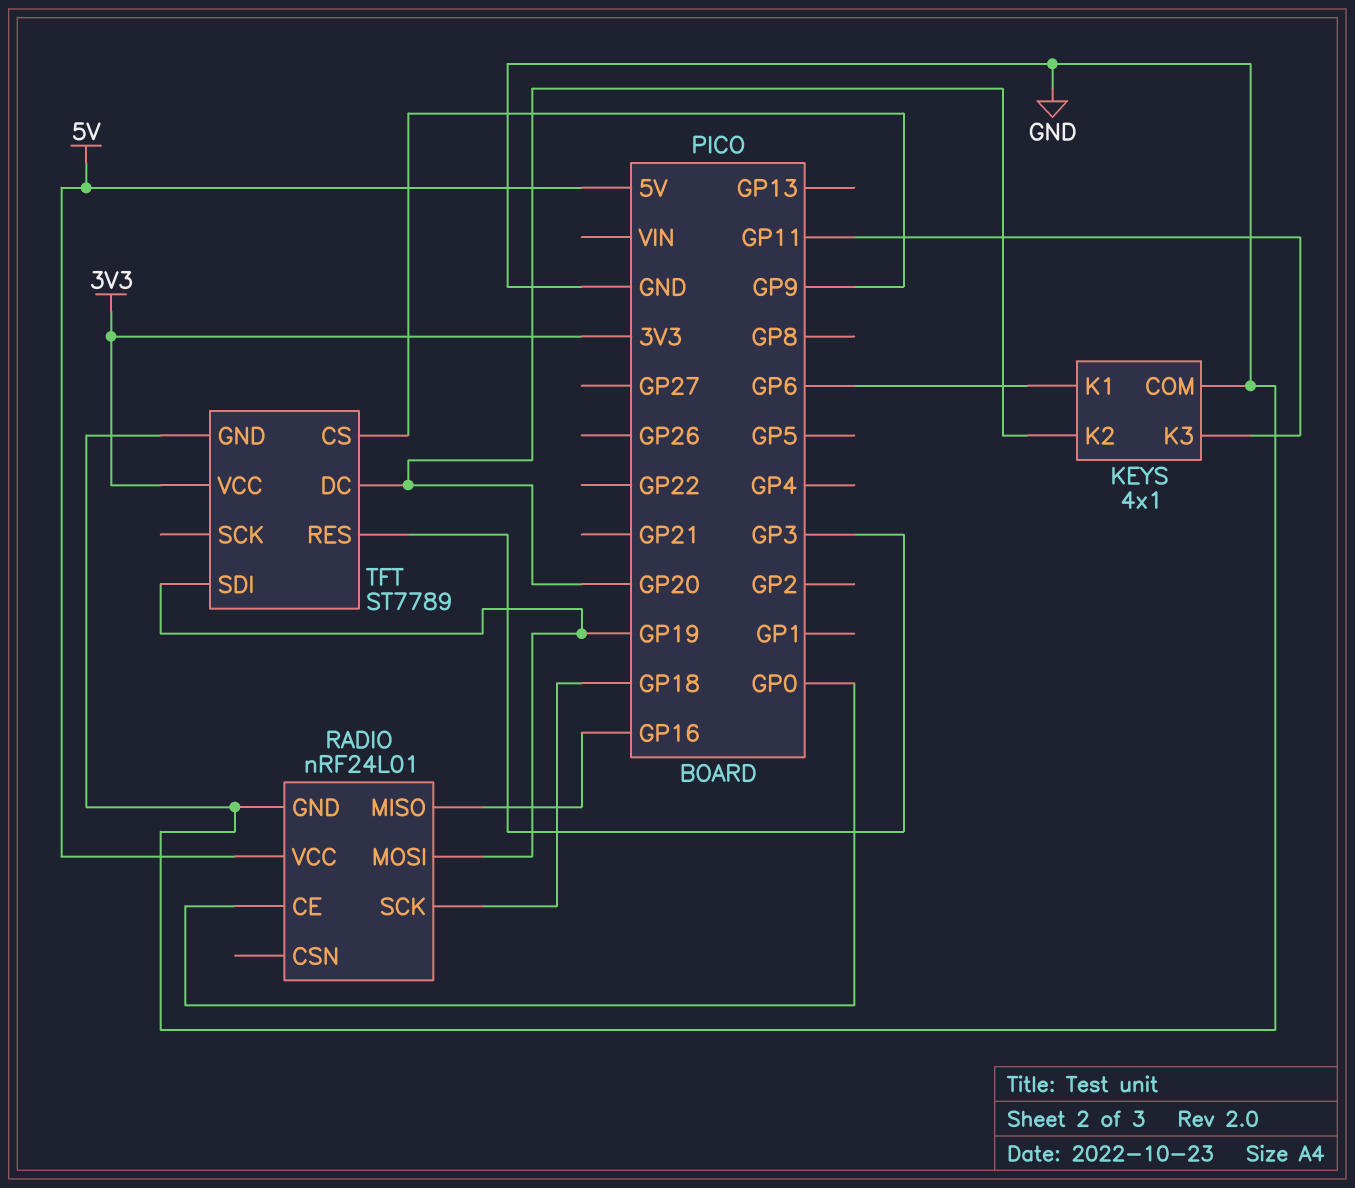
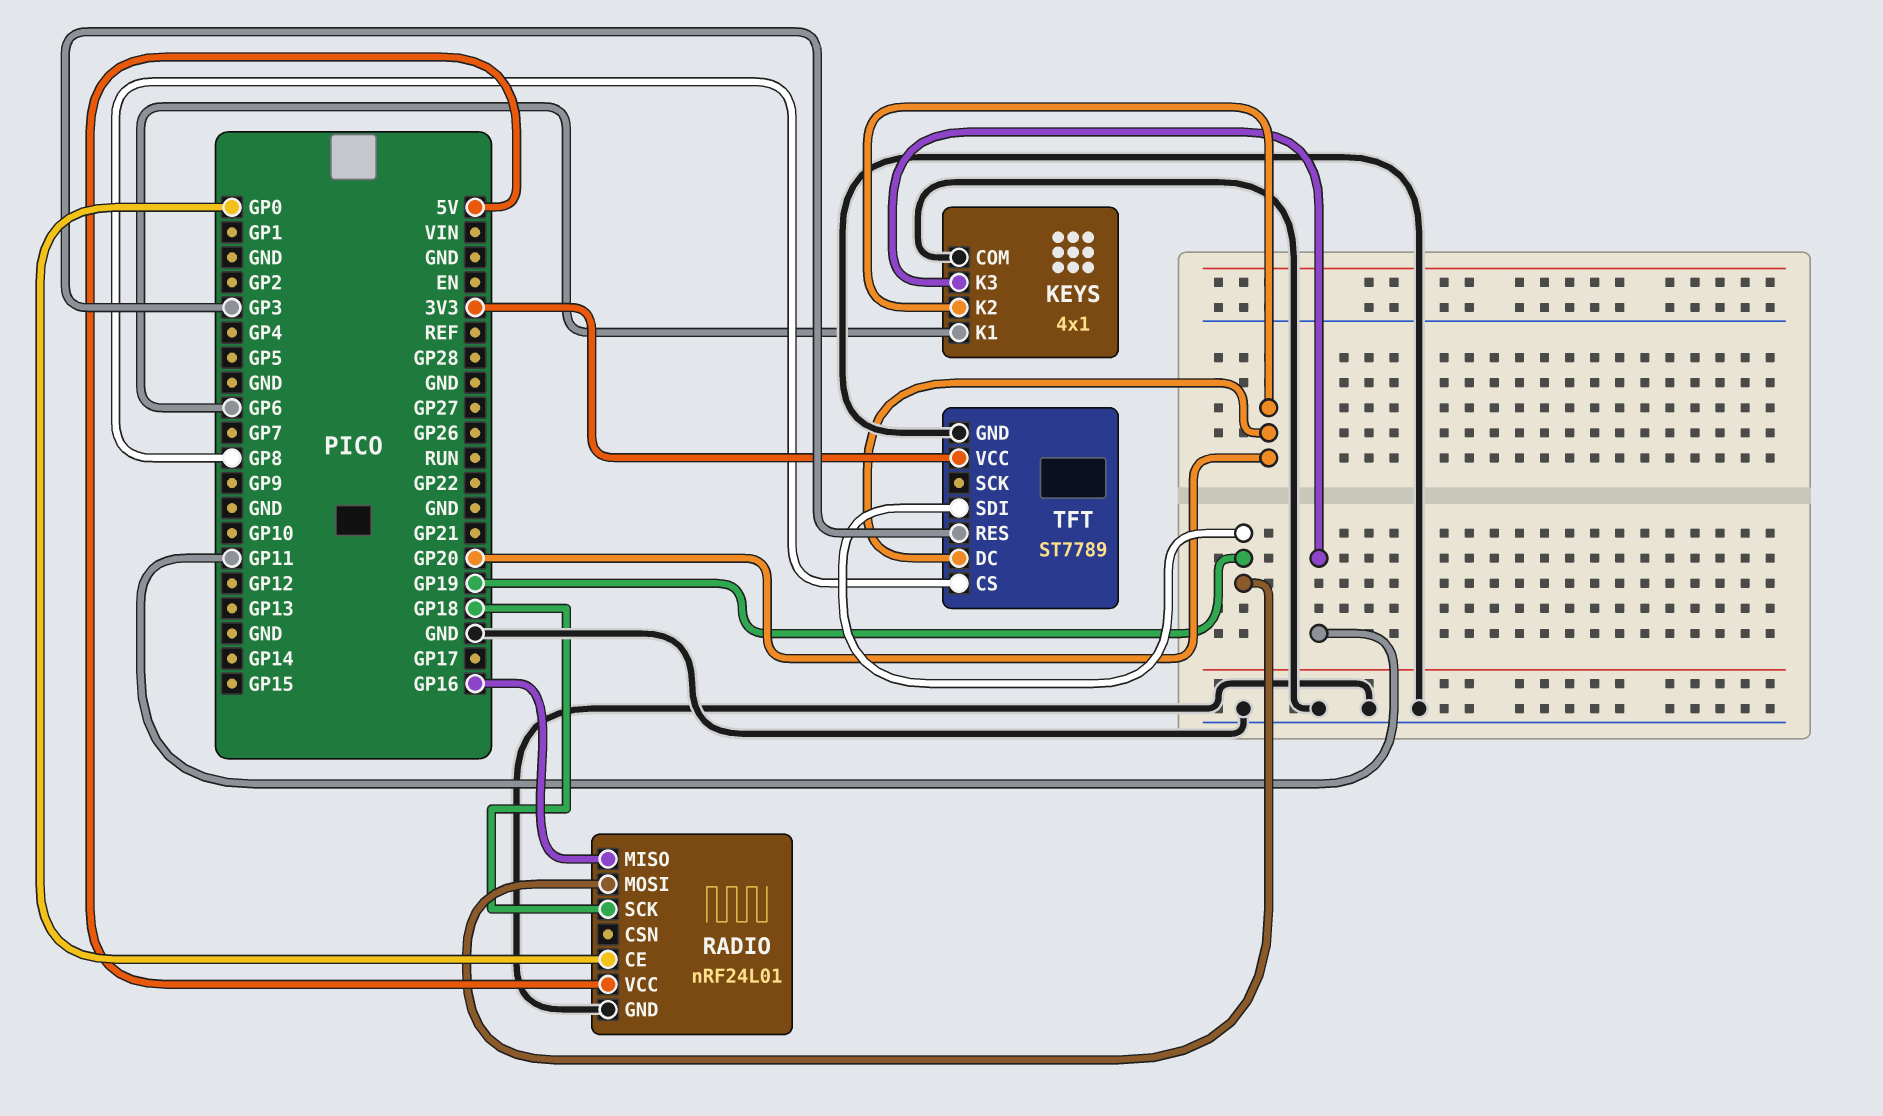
TFT pin CS: GP9 -> GP8

